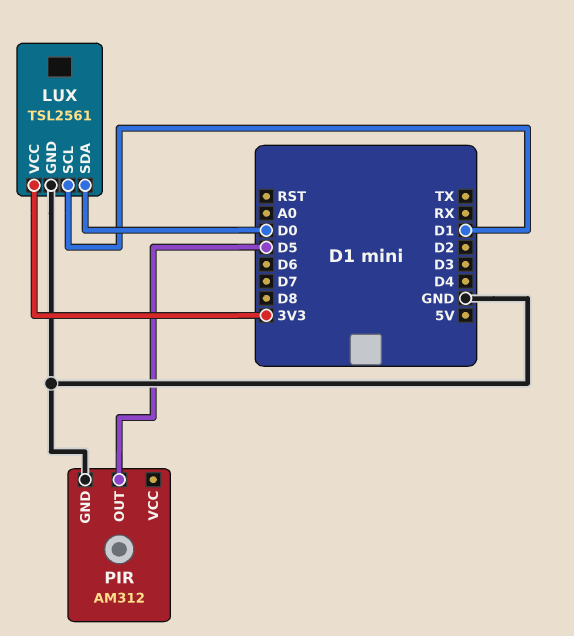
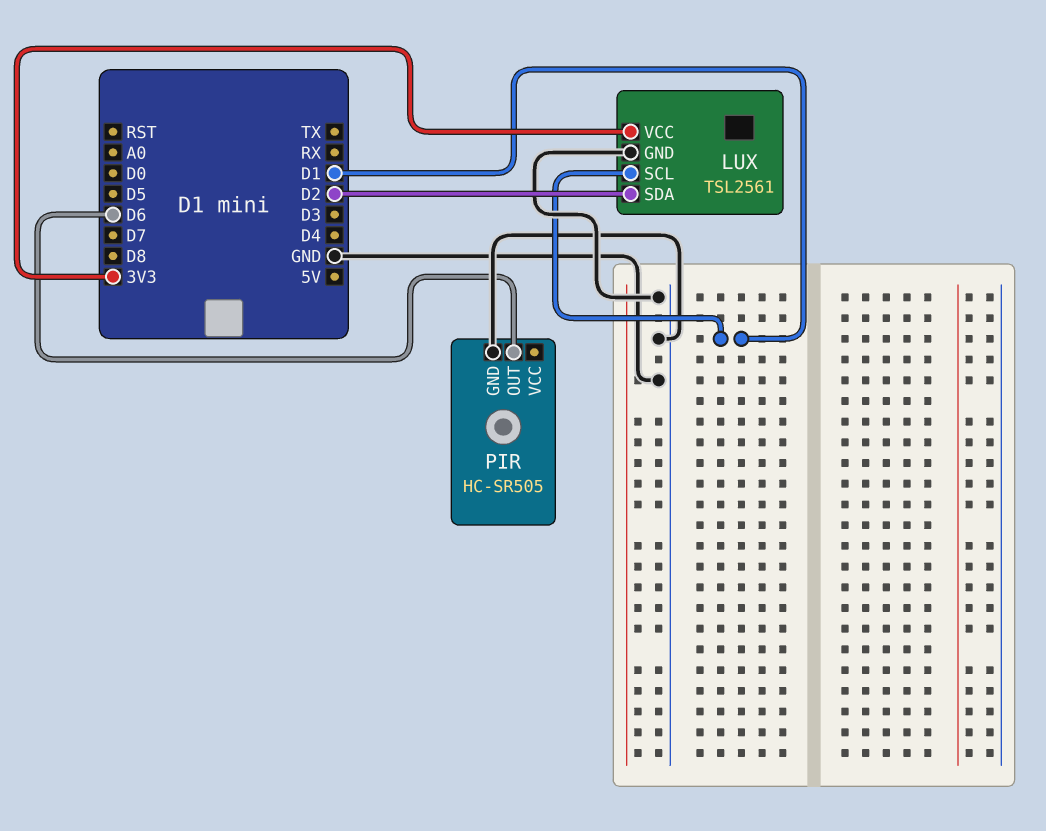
LUX pin SDA: D0 -> D2
PIR: AM312 -> HC-SR505
PIR pin OUT: D5 -> D6

